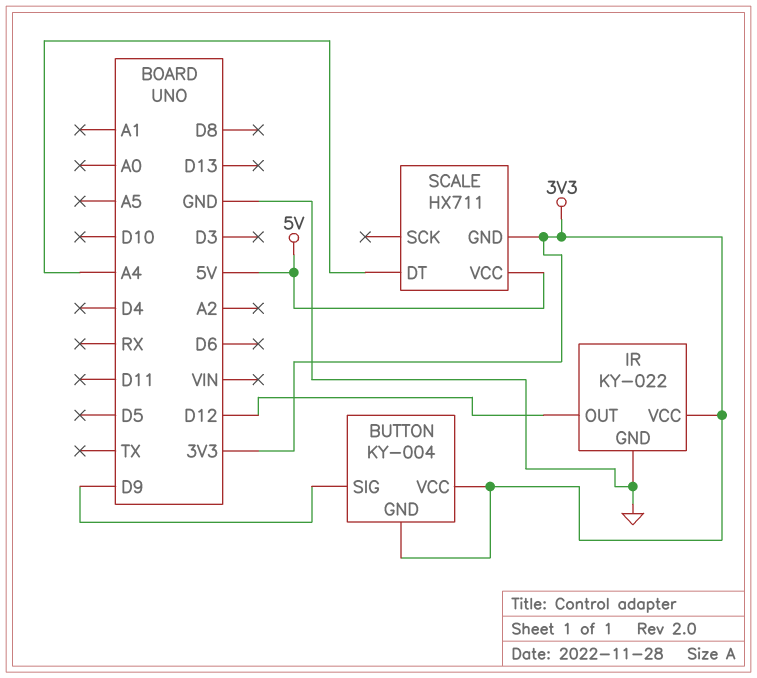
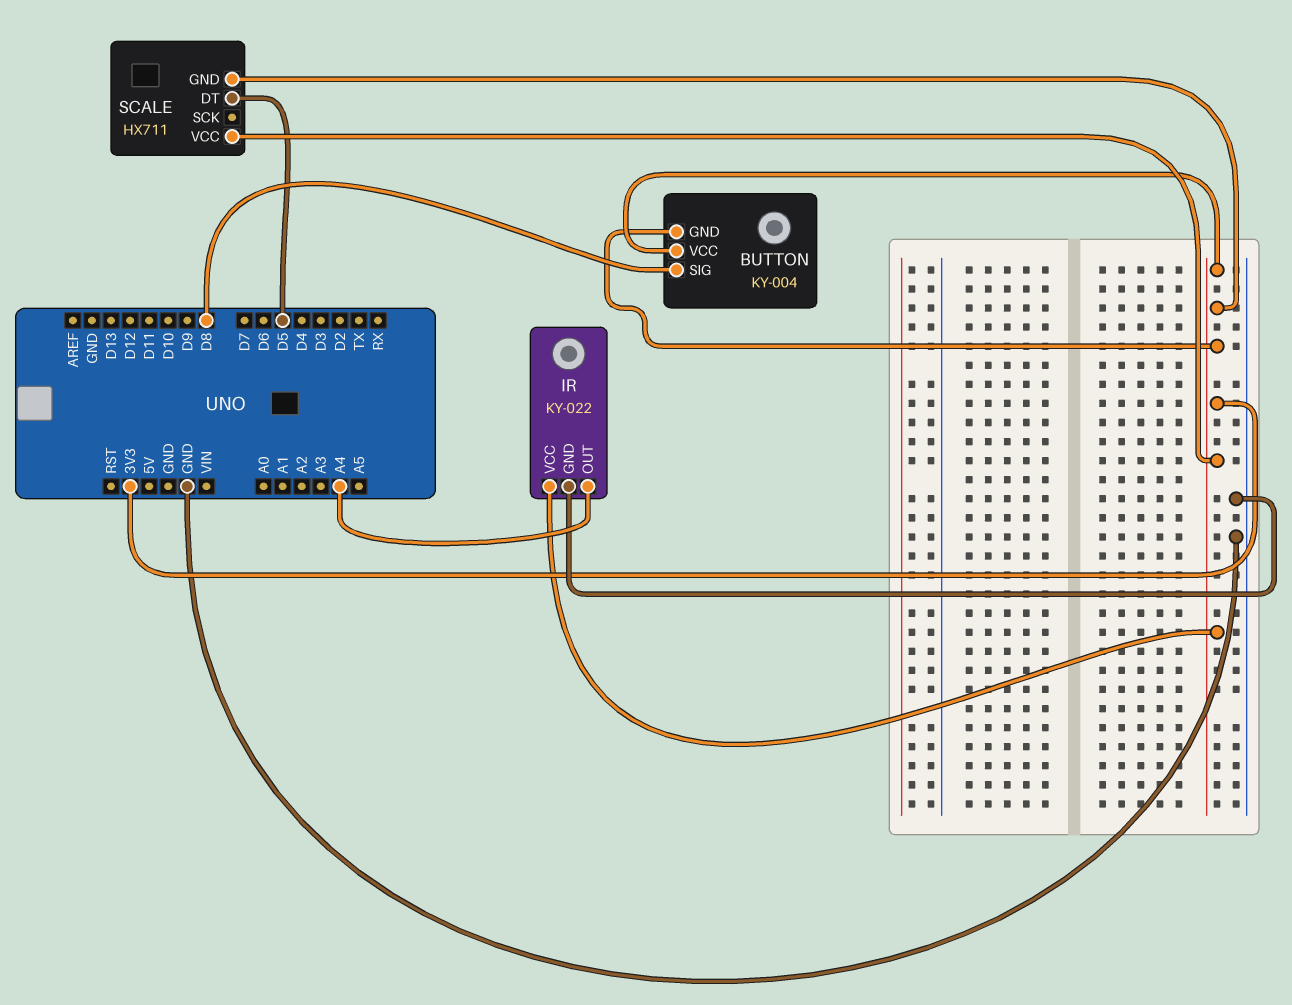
BUTTON pin SIG: D9 -> D8
IR pin OUT: D12 -> A4
SCALE pin DT: A4 -> D5
SCALE pin VCC: 5V -> 3V3

